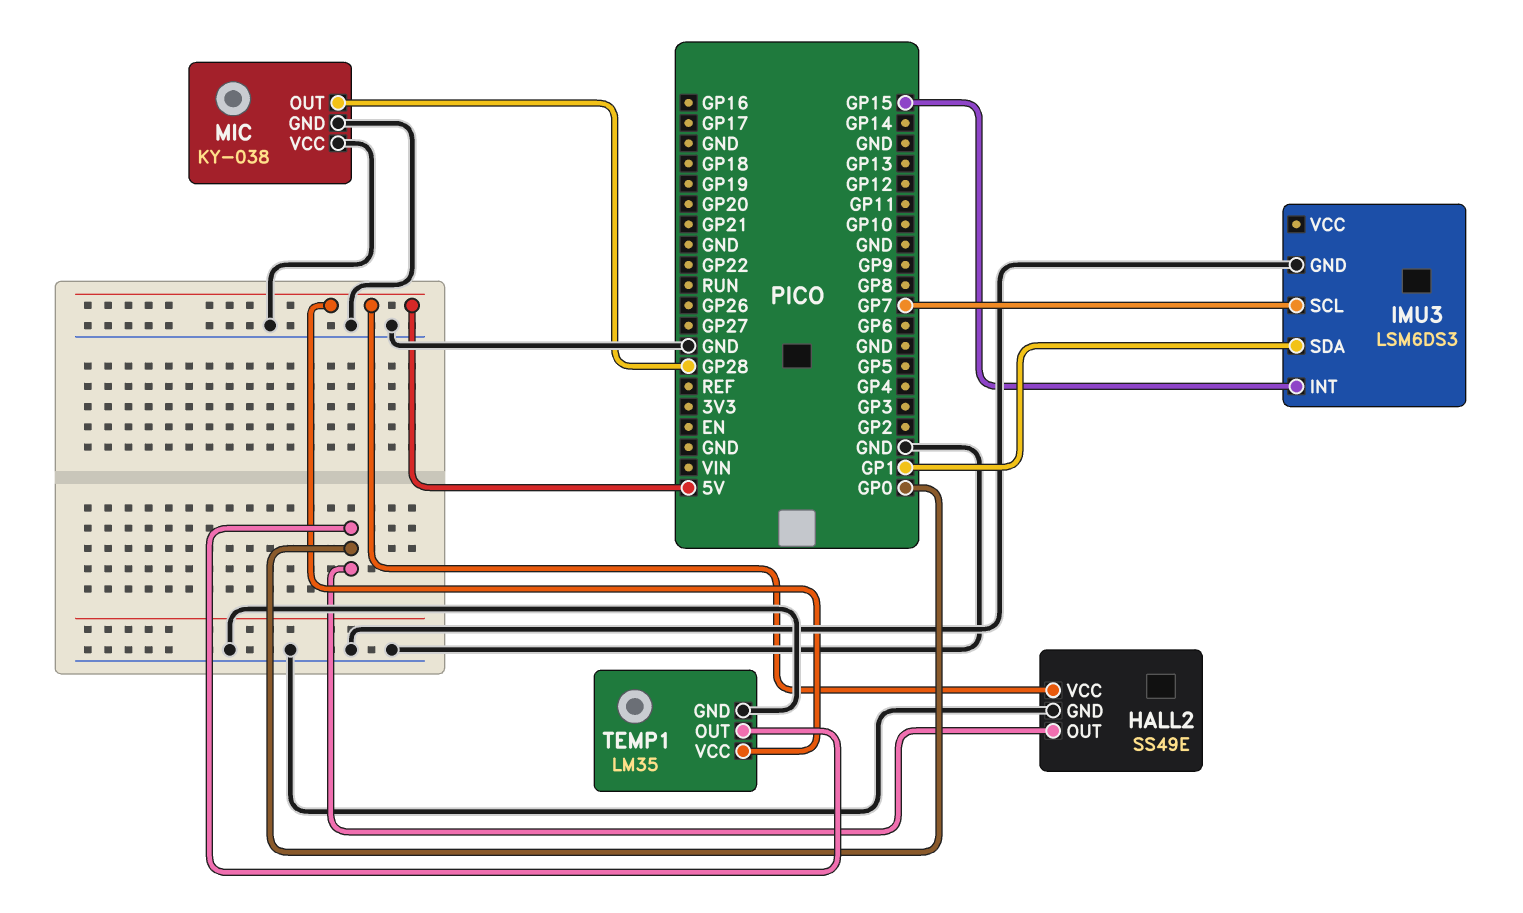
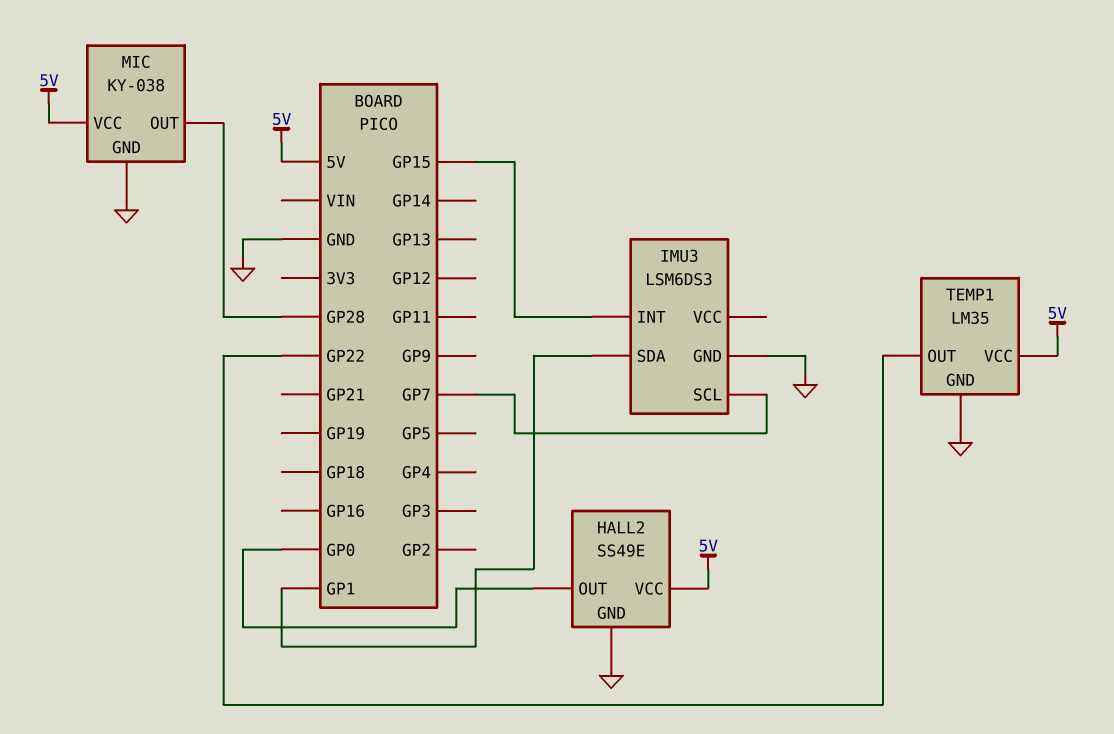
MIC pin VCC: GND -> 5V
TEMP1 pin OUT: GP0 -> GP22

